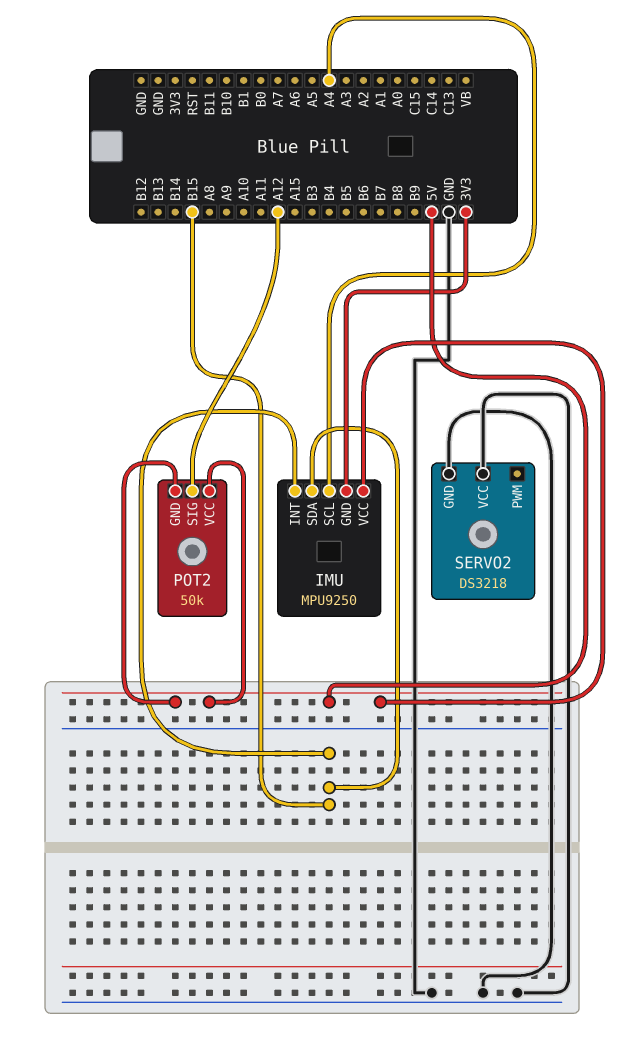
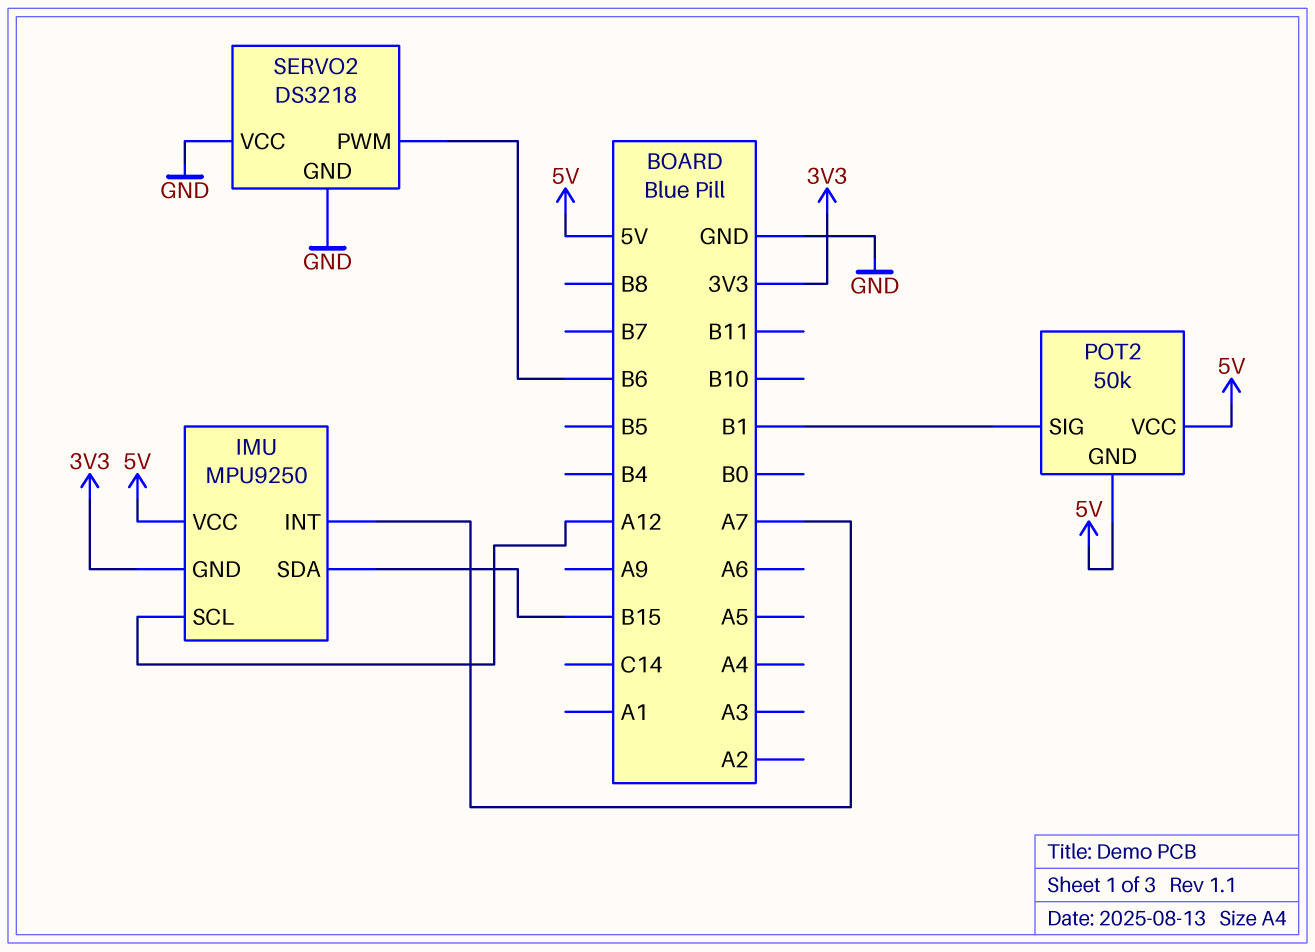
IMU pin INT: B15 -> A7
IMU pin SCL: A4 -> A12
POT2 pin SIG: A12 -> B1
SERVO2 pin PWM: none -> B6

